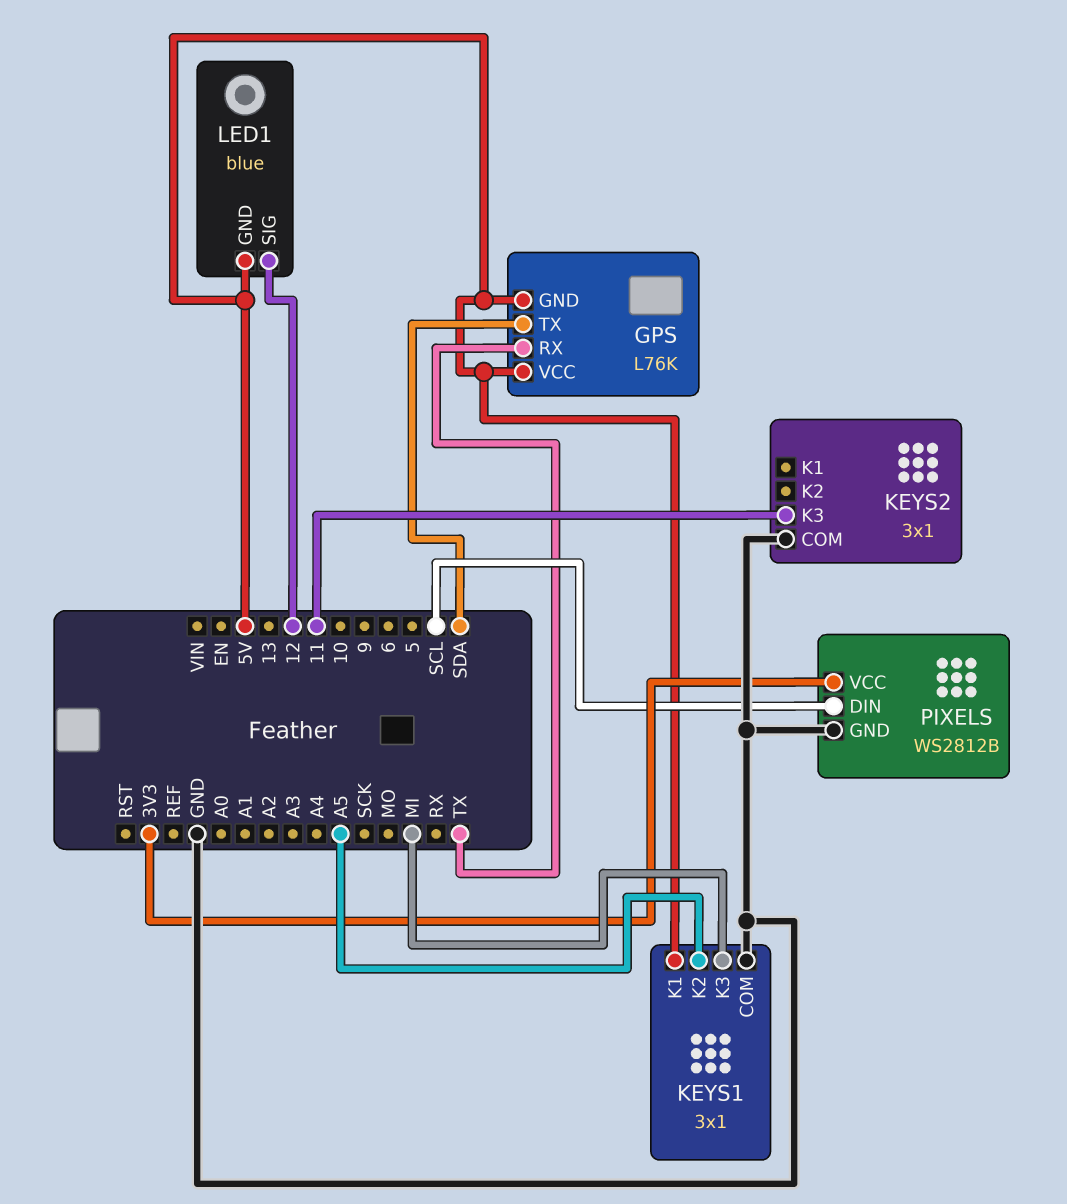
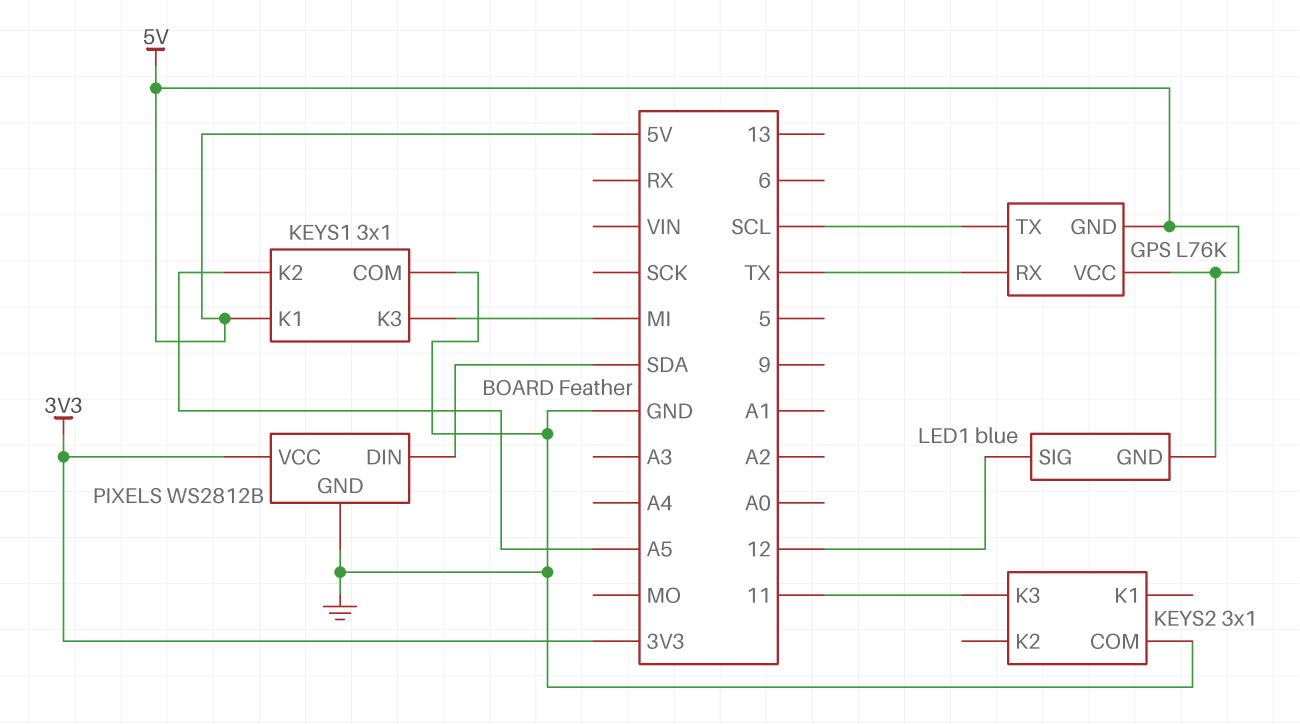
GPS pin TX: SDA -> SCL
PIXELS pin DIN: SCL -> SDA

